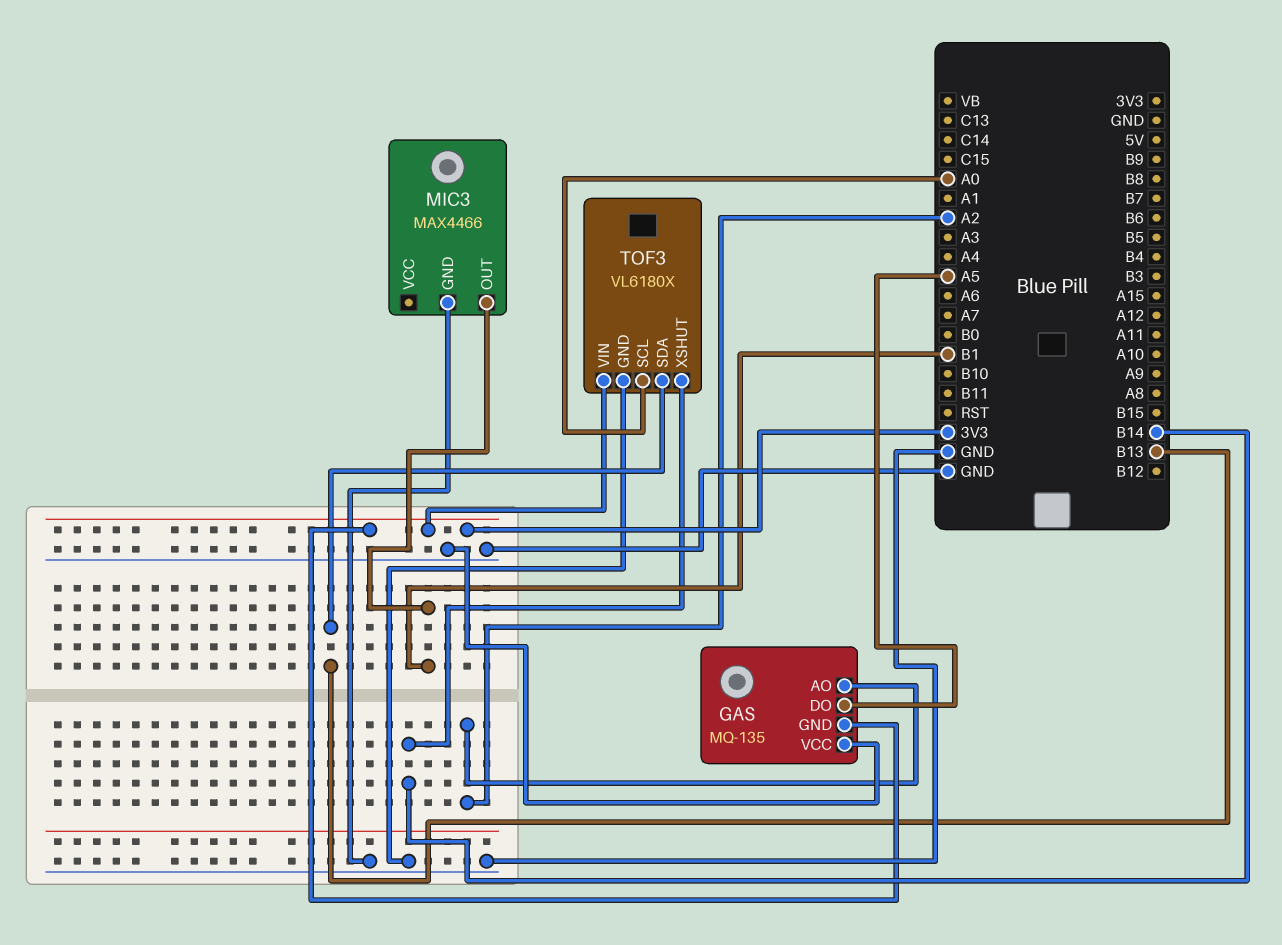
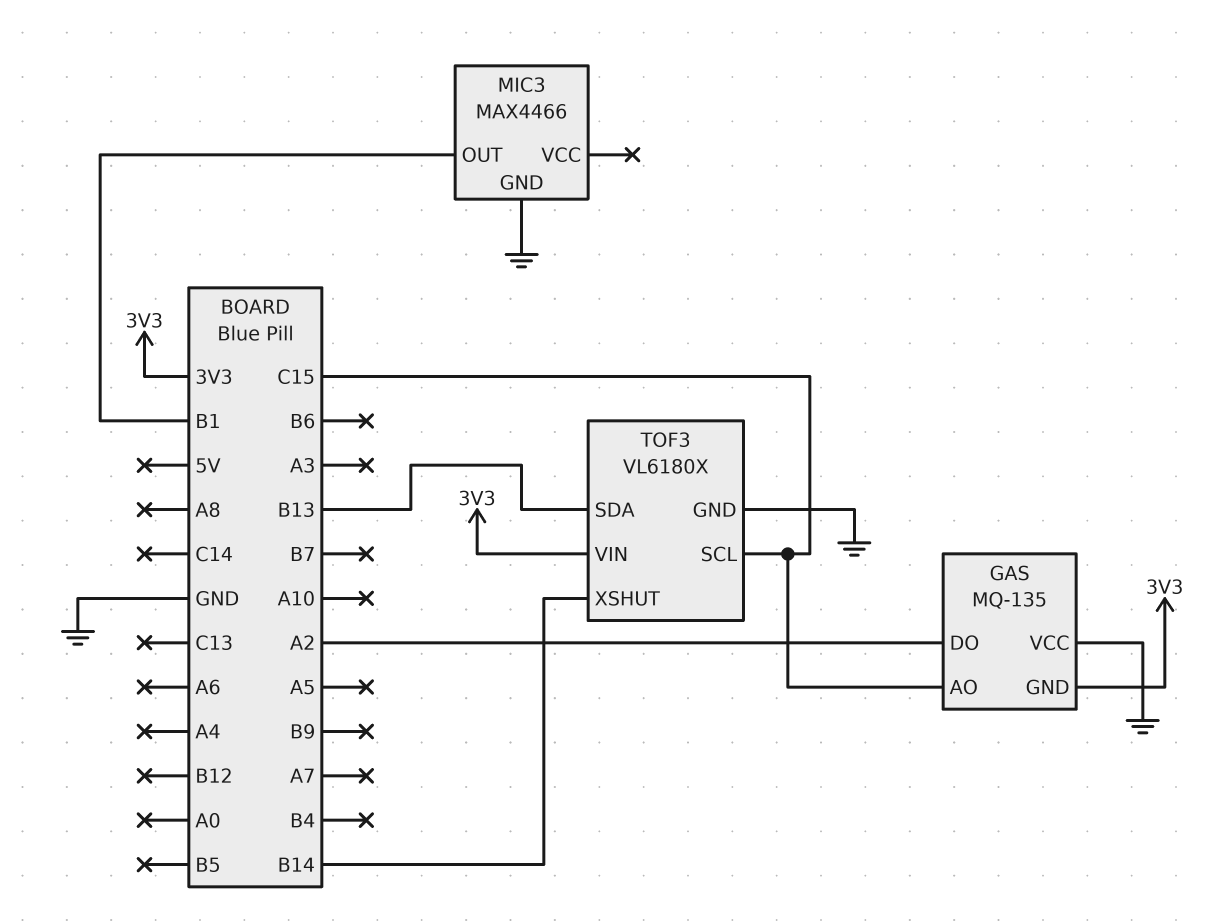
GAS pin AO: A2 -> C15
GAS pin DO: A5 -> A2
TOF3 pin SCL: A0 -> C15

